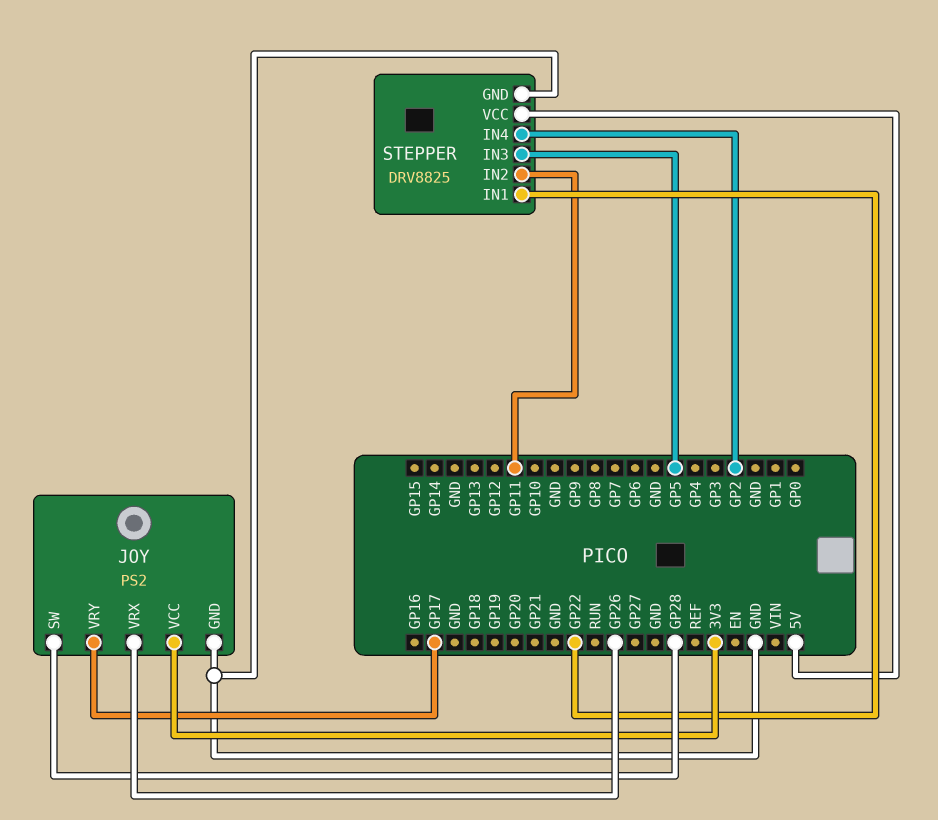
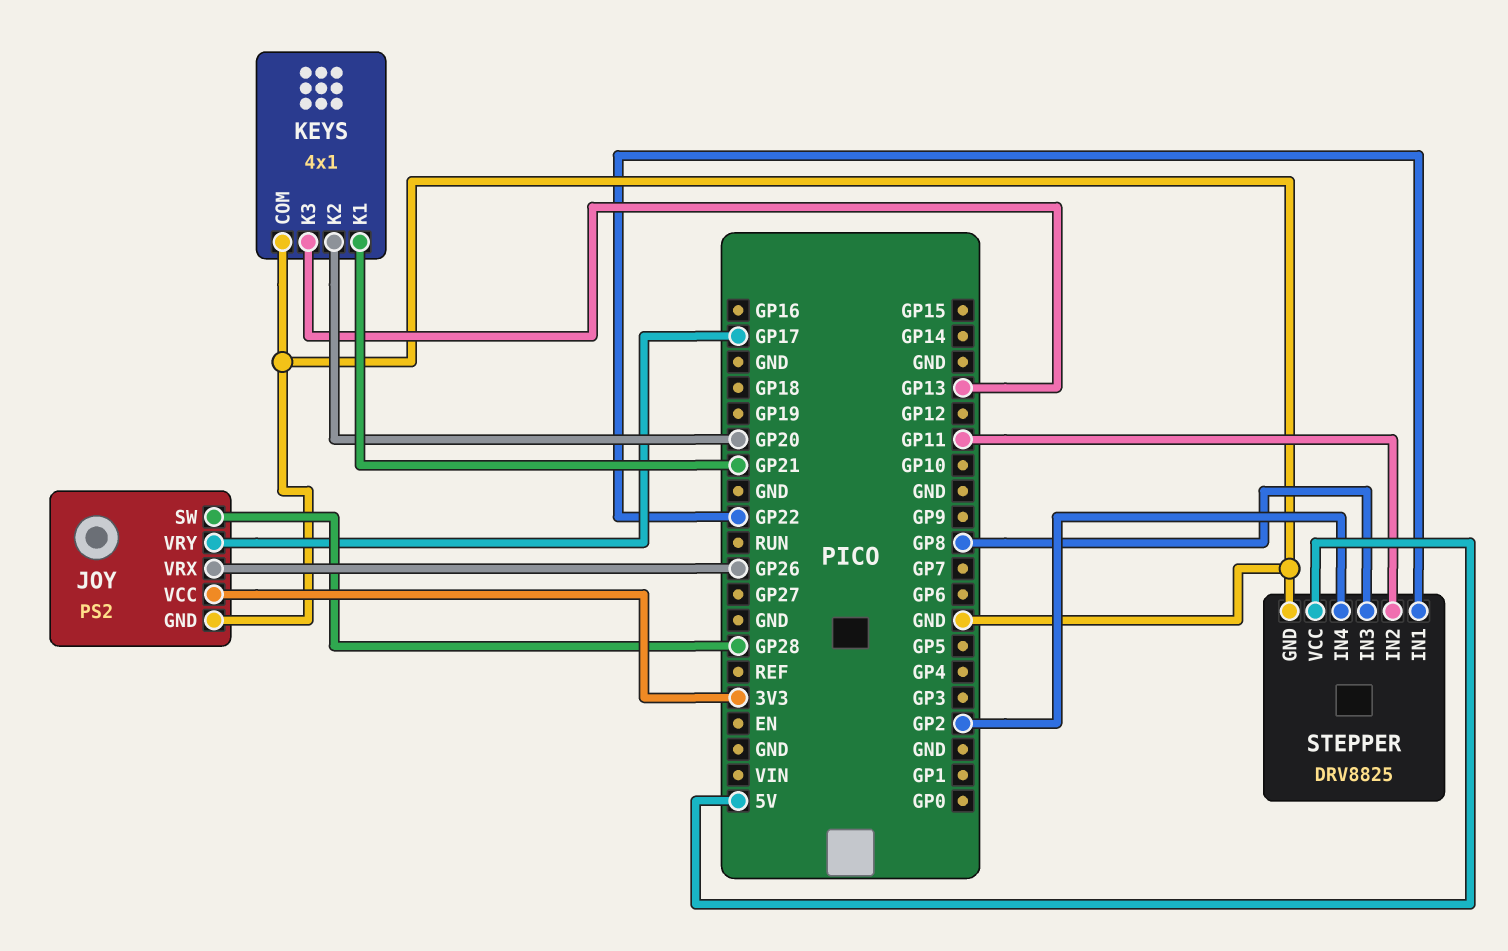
KEYS: none -> 4x1
KEYS pin COM: none -> GND
KEYS pin K1: none -> GP21
KEYS pin K2: none -> GP20
KEYS pin K3: none -> GP13
STEPPER pin IN3: GP5 -> GP8

